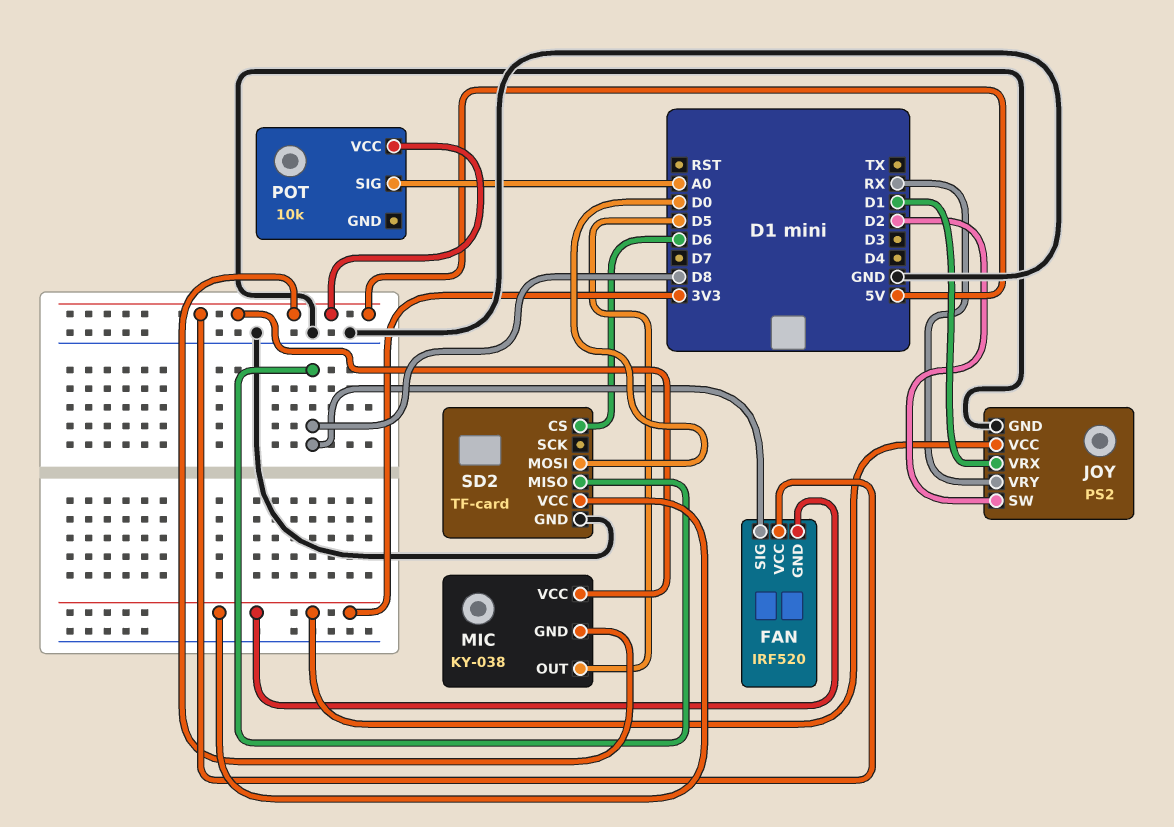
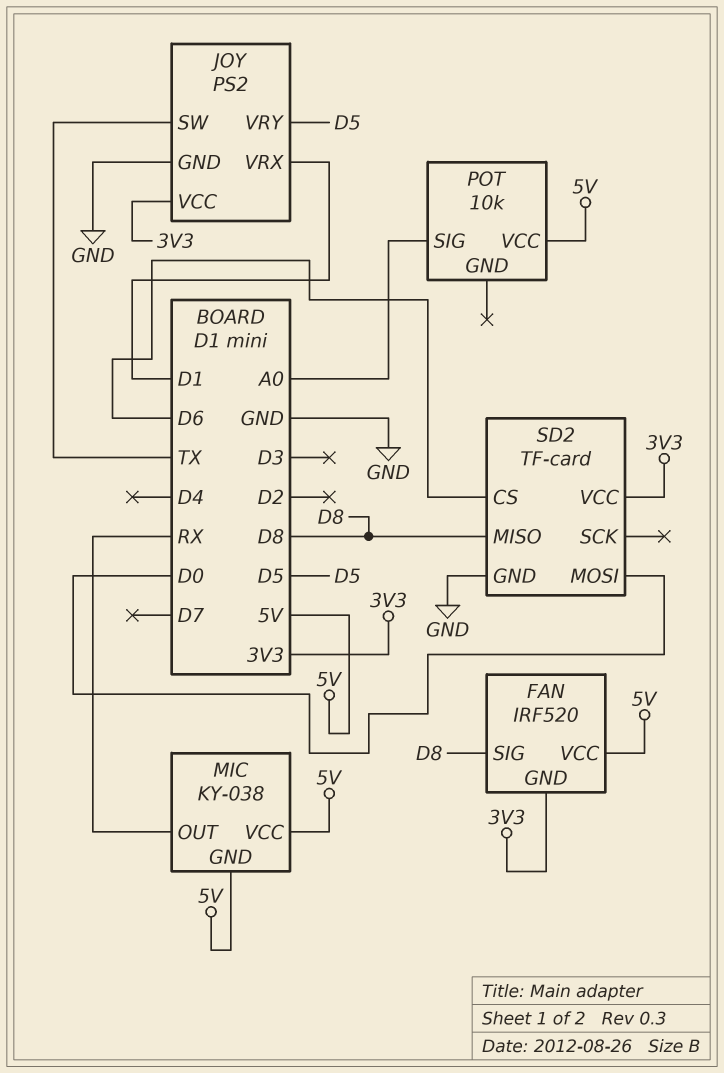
JOY pin SW: D2 -> TX
JOY pin VRY: RX -> D5
MIC pin OUT: D5 -> RX

